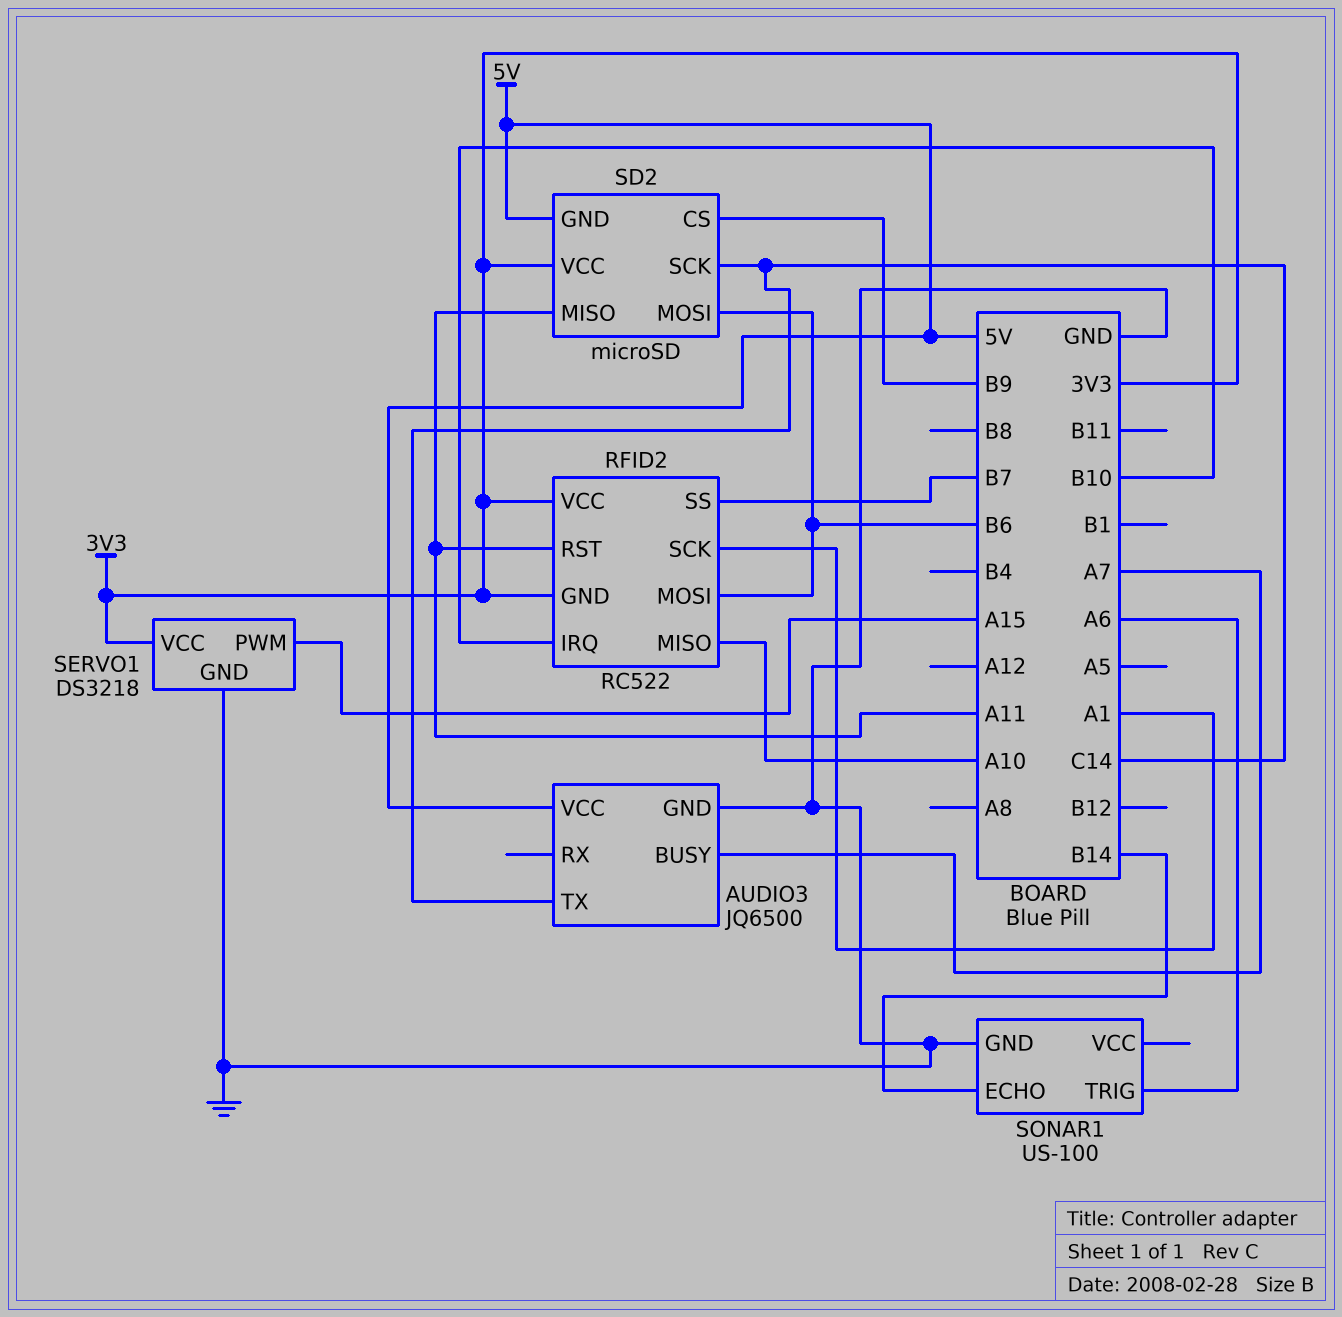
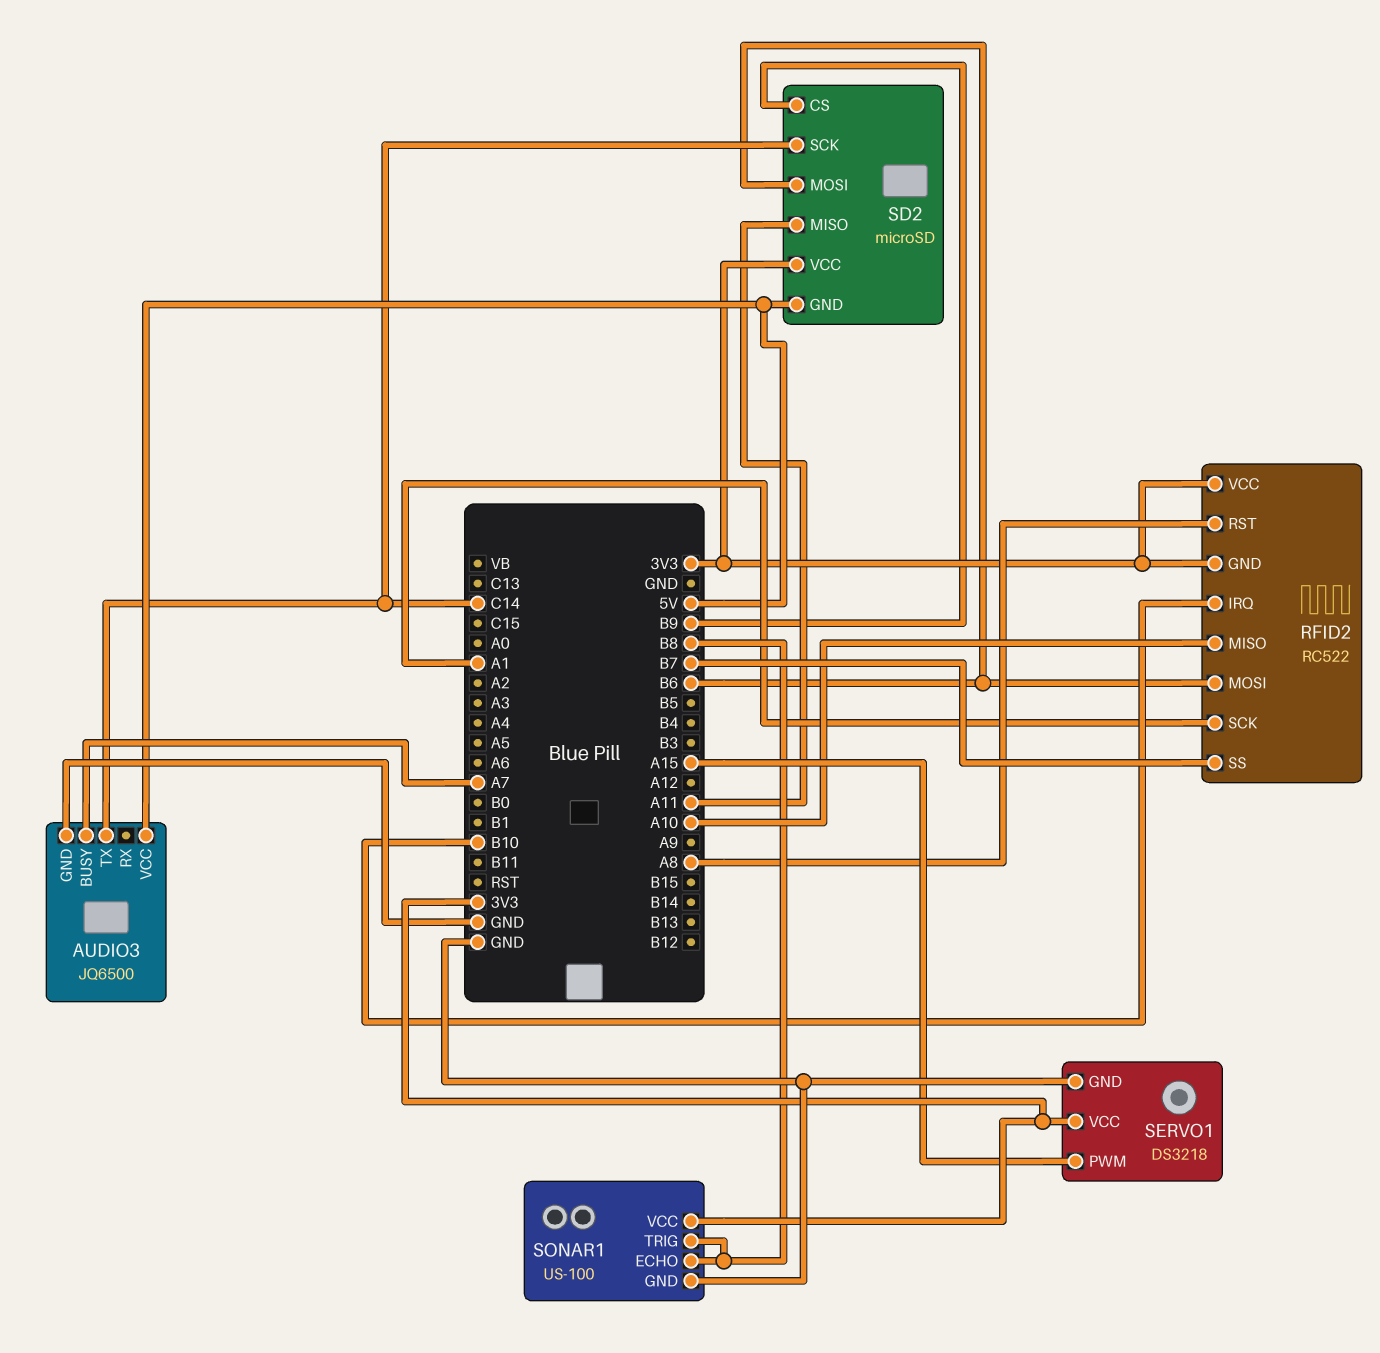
RFID2 pin RST: A11 -> A8
SONAR1 pin ECHO: B14 -> B8
SONAR1 pin TRIG: A6 -> B8
SONAR1 pin VCC: none -> 3V3

